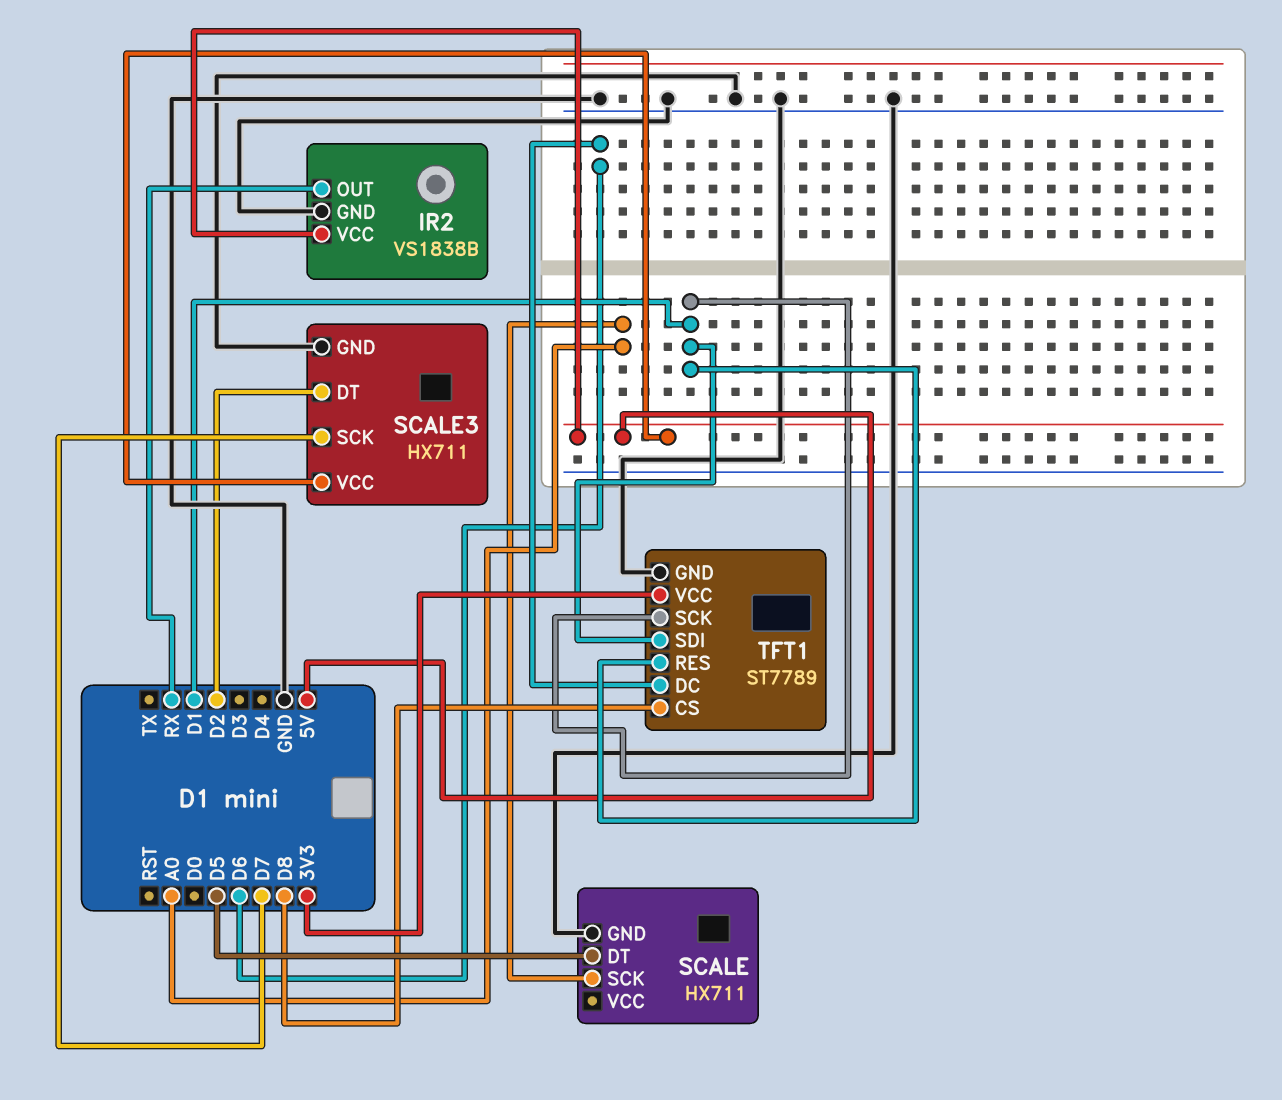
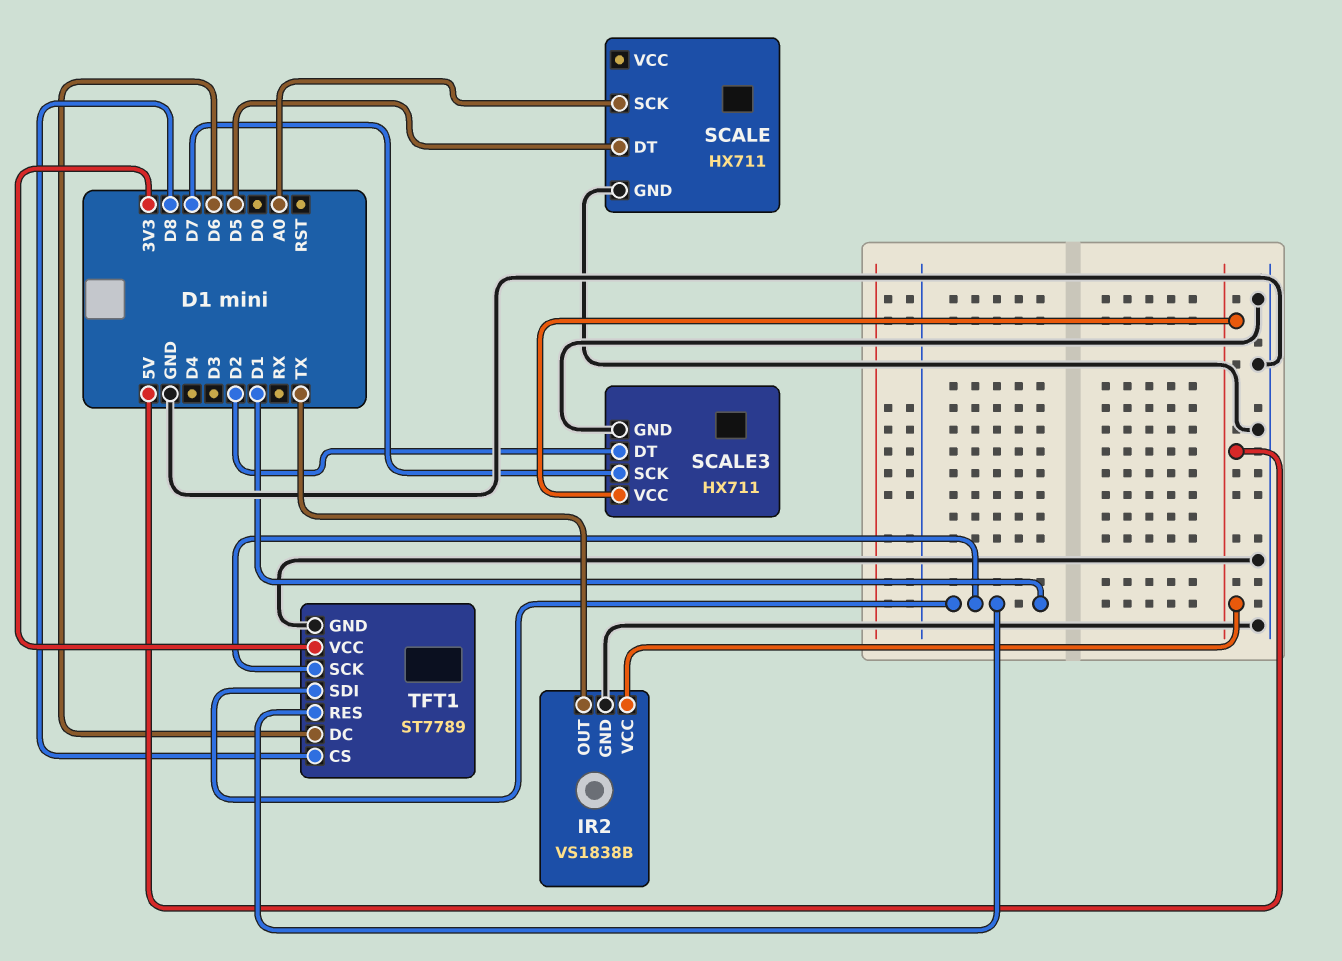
IR2 pin OUT: RX -> TX

